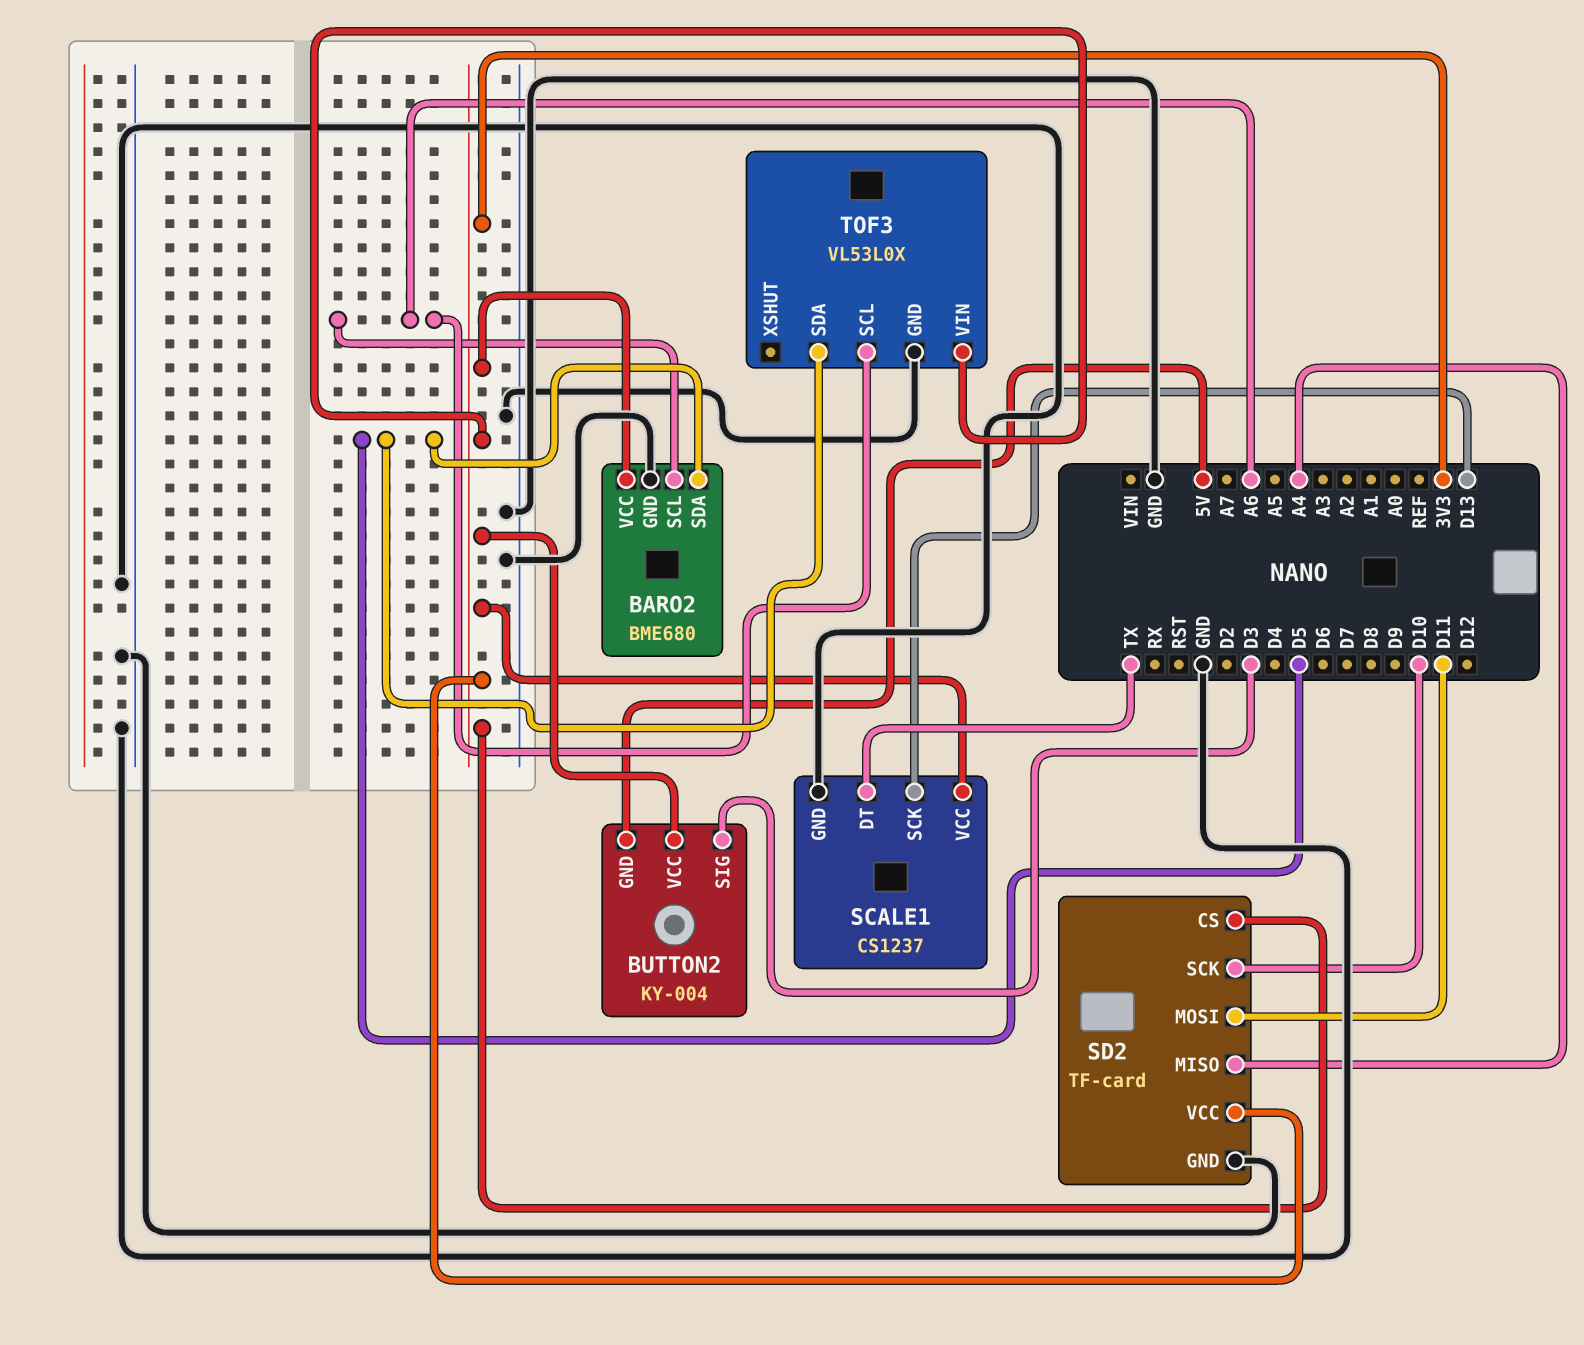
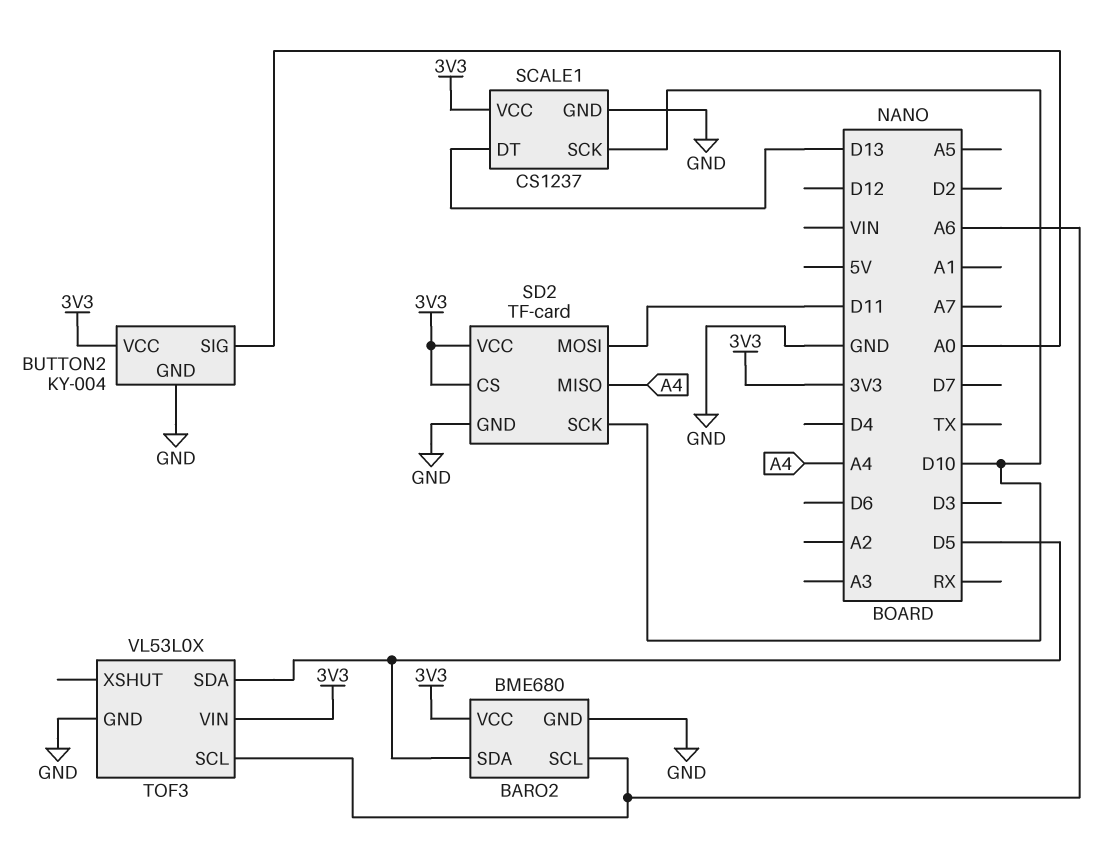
BUTTON2 pin GND: 5V -> GND
BUTTON2 pin SIG: D3 -> A0
SCALE1 pin DT: TX -> D13
SCALE1 pin SCK: D13 -> D10

